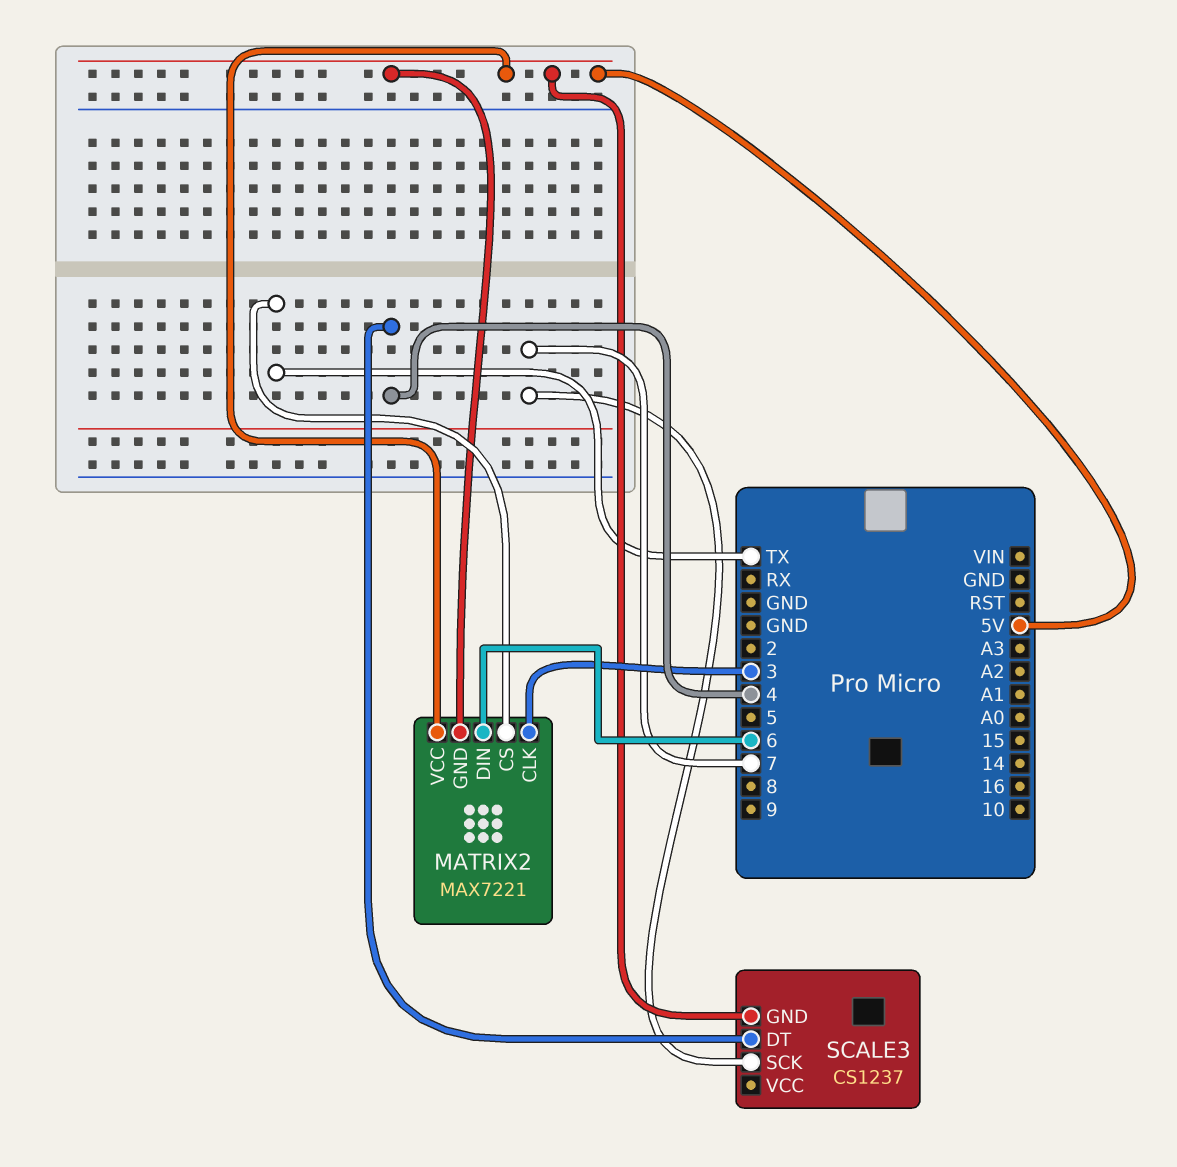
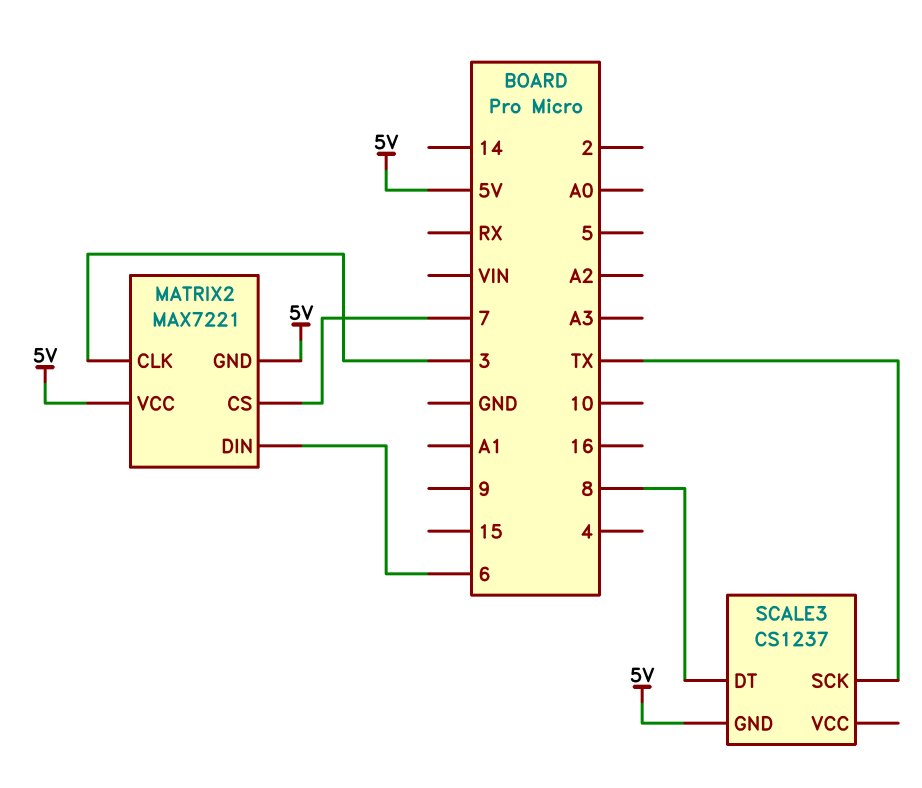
MATRIX2 pin CS: TX -> 7
SCALE3 pin DT: 4 -> 8
SCALE3 pin SCK: 7 -> TX

